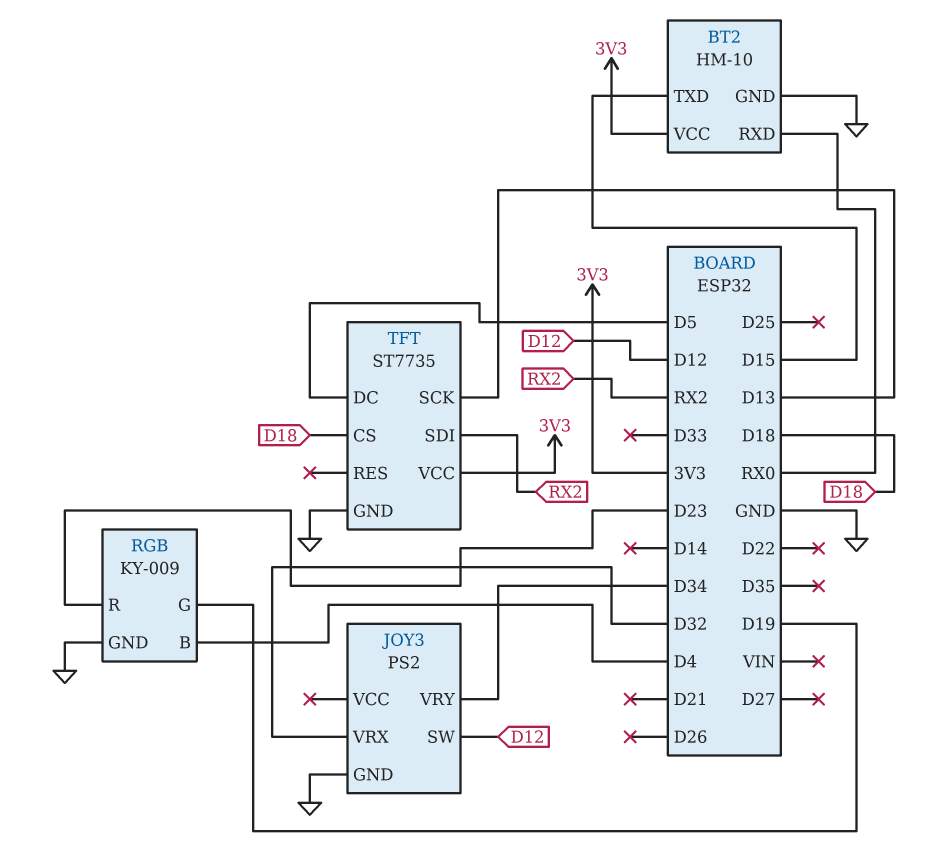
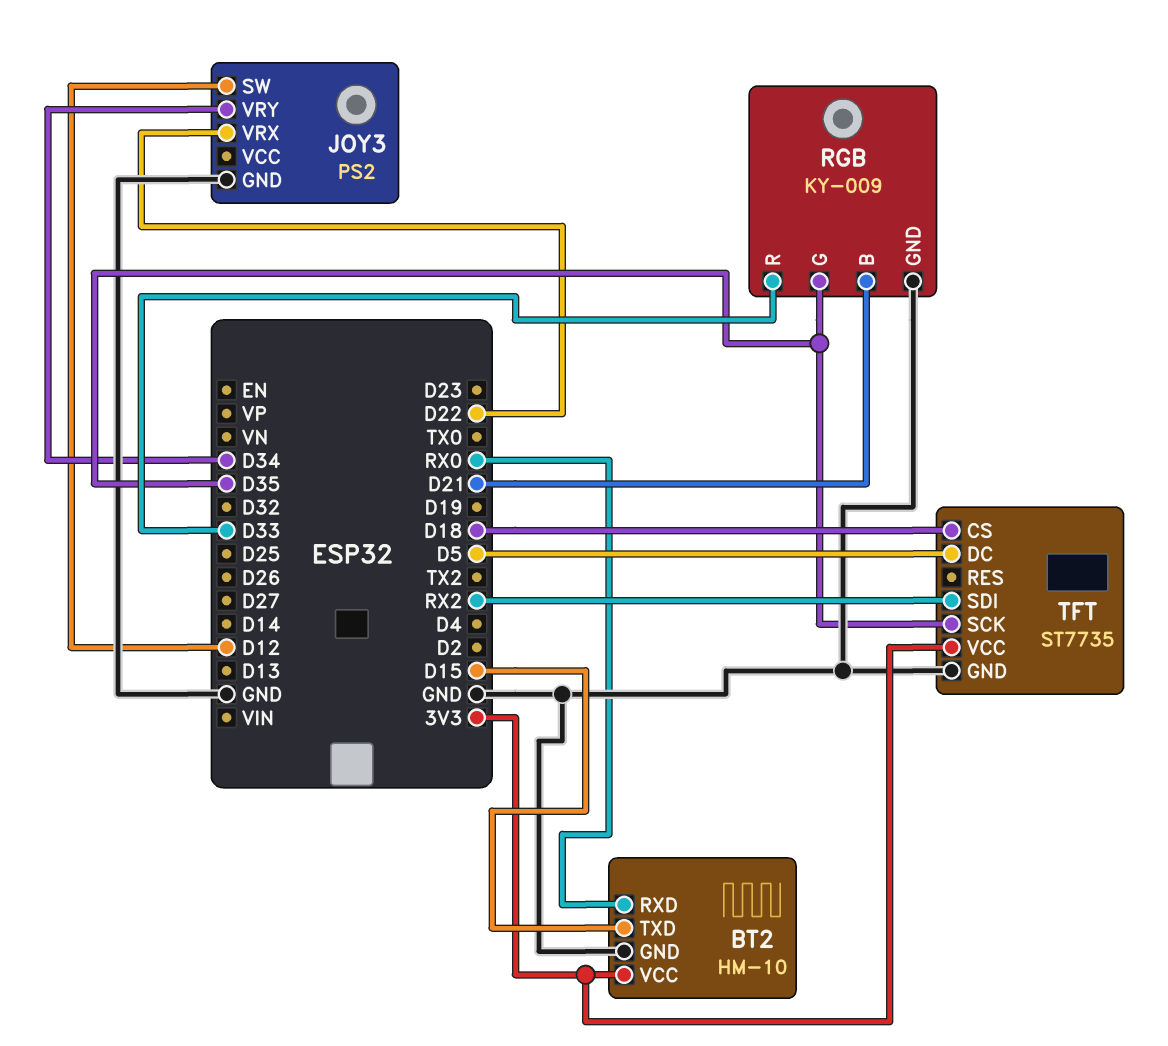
JOY3 pin VRX: D32 -> D22
RGB pin B: D4 -> D21
RGB pin G: D19 -> D35
RGB pin R: D23 -> D33
TFT pin SCK: D13 -> D35

